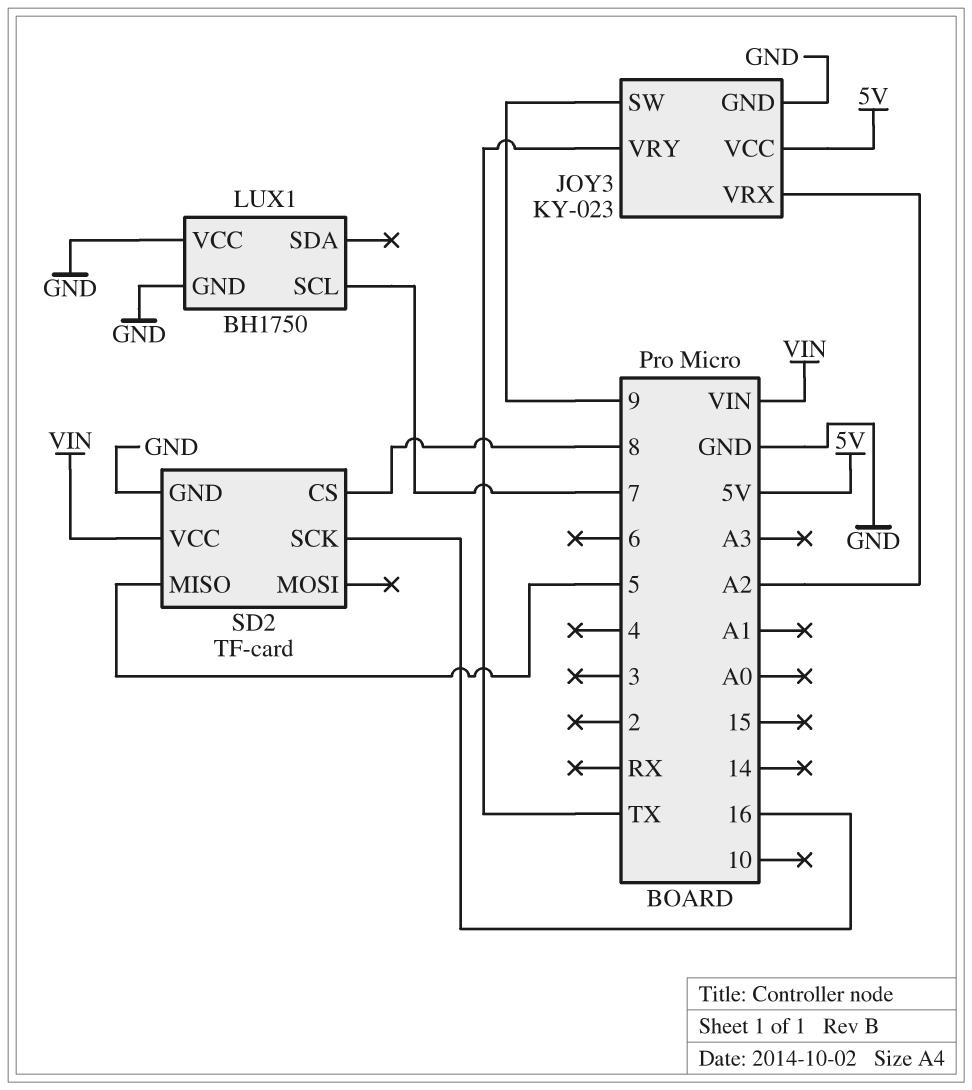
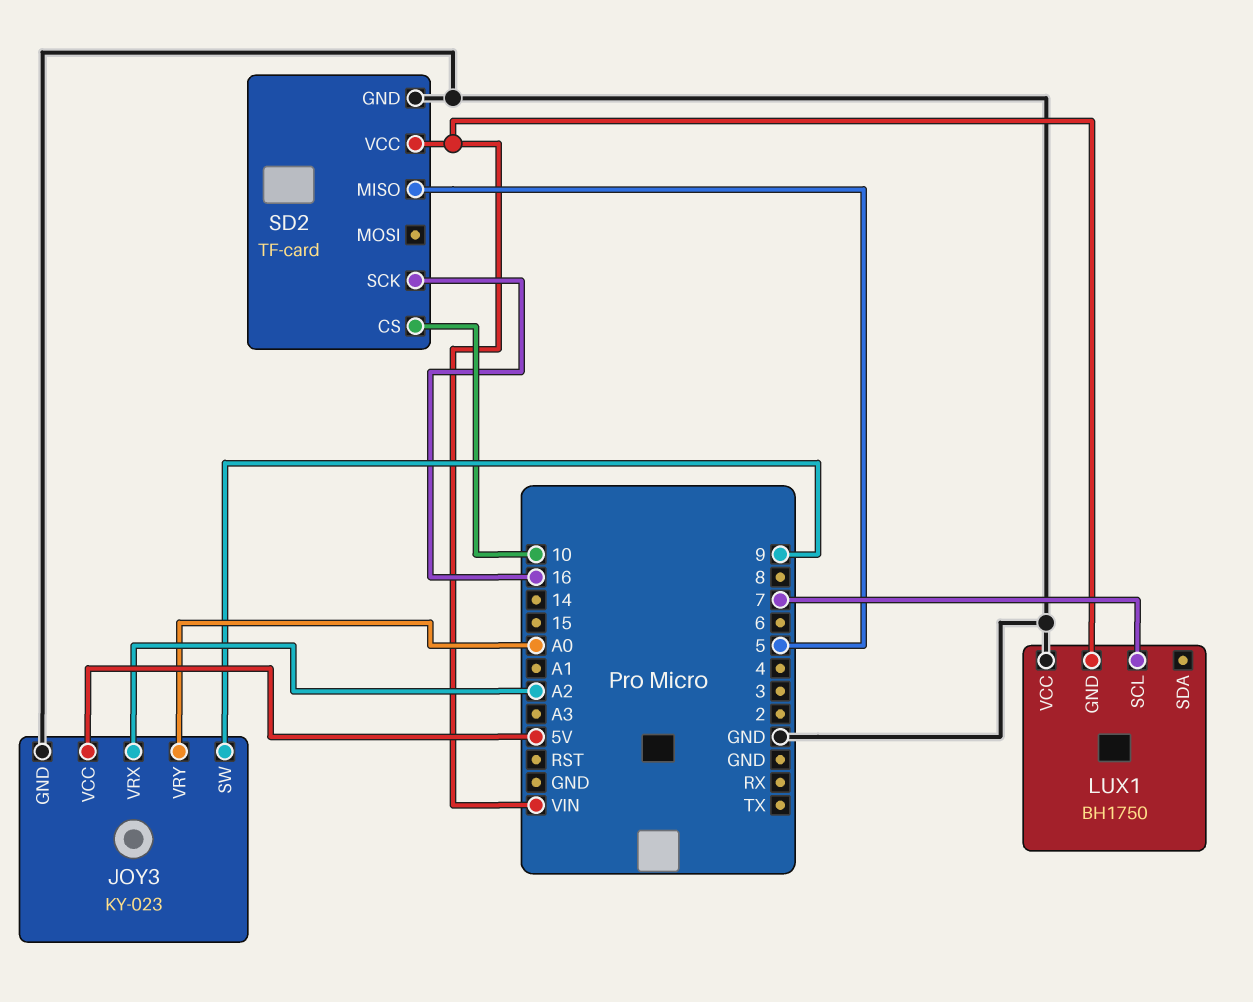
JOY3 pin VRY: TX -> A0
LUX1 pin GND: GND -> VIN
SD2 pin CS: 8 -> 10

